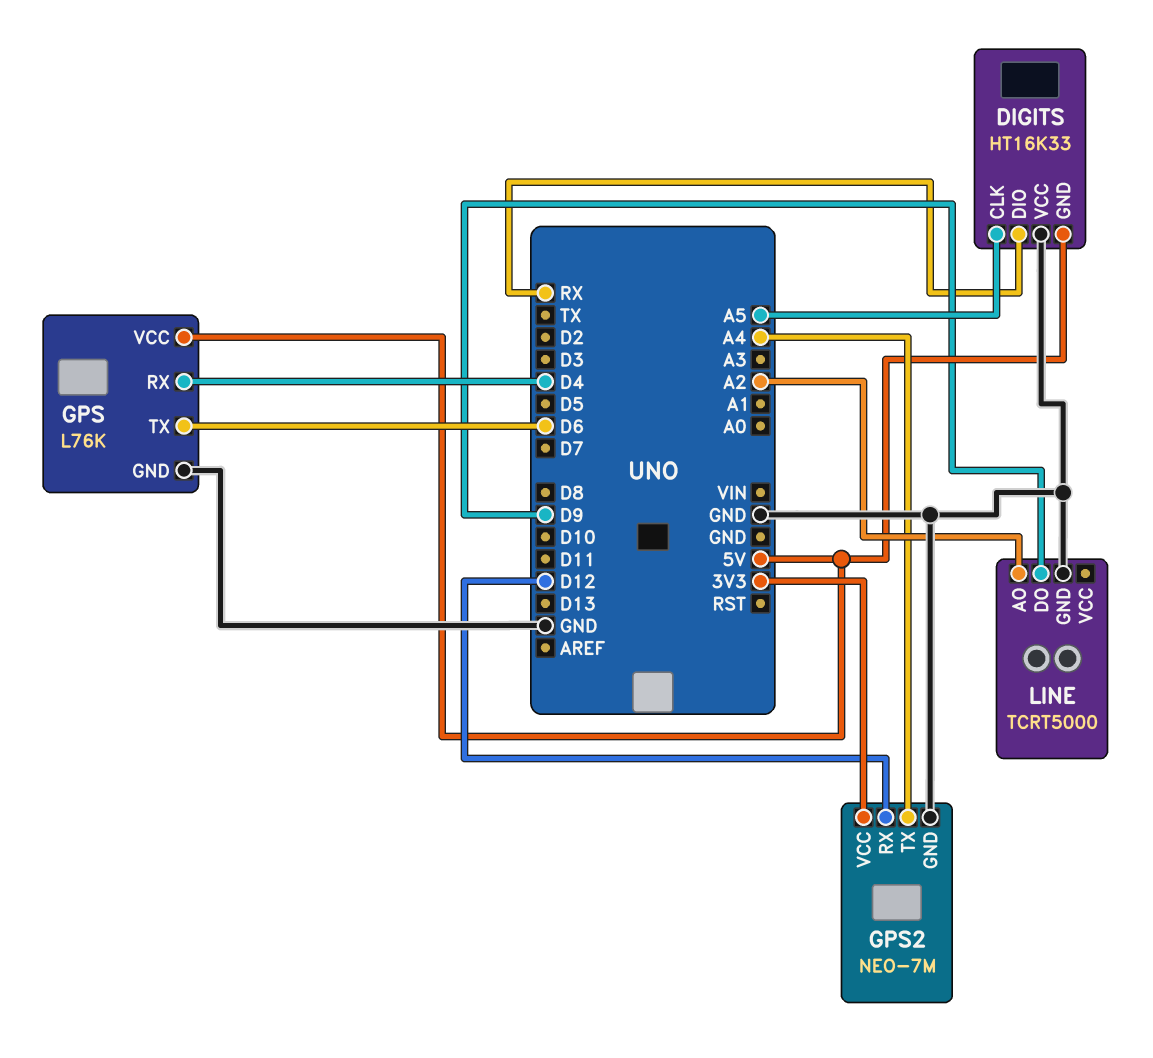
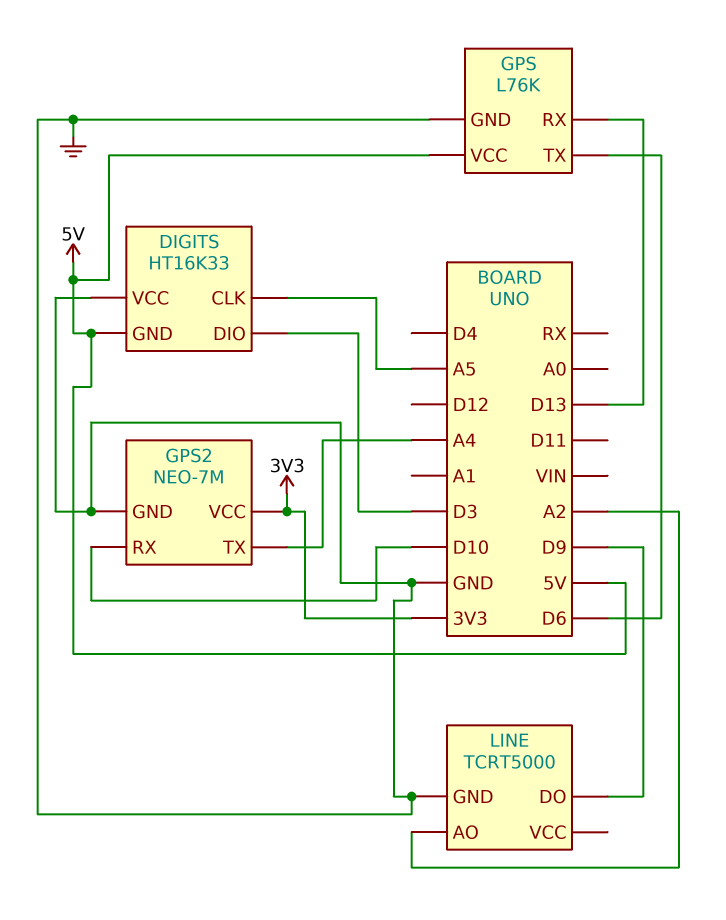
DIGITS pin DIO: RX -> D3
GPS pin RX: D4 -> D13
GPS2 pin RX: D12 -> D10

